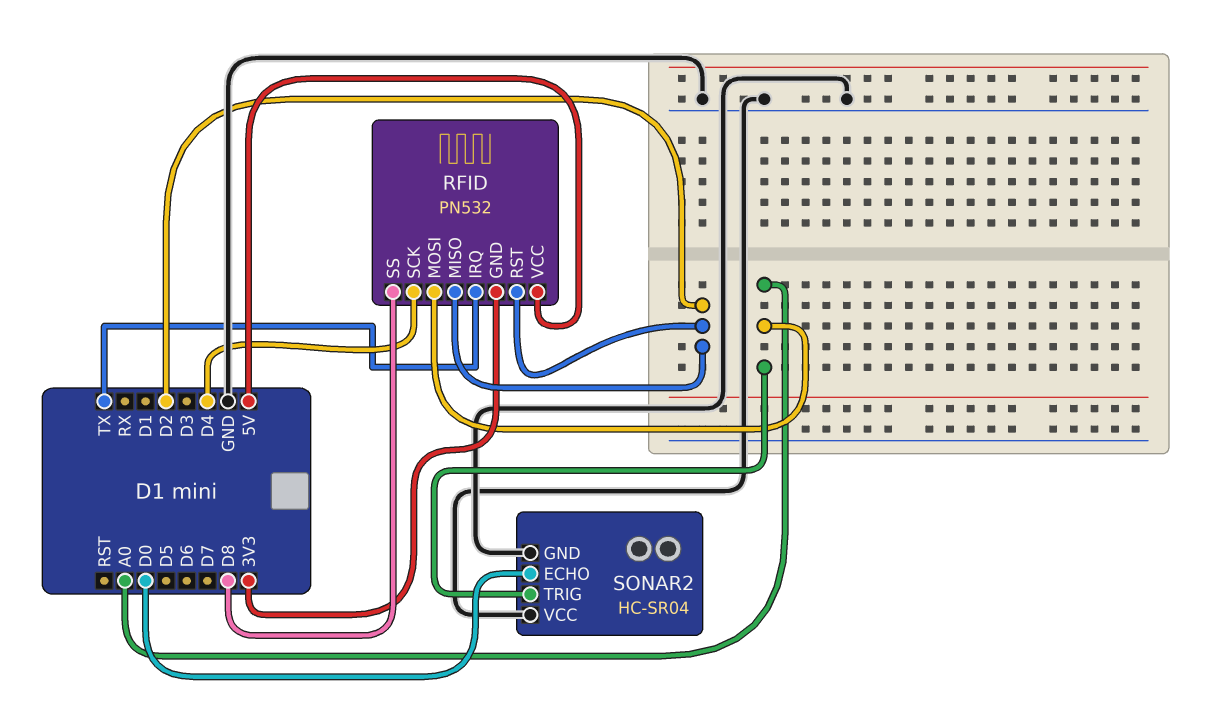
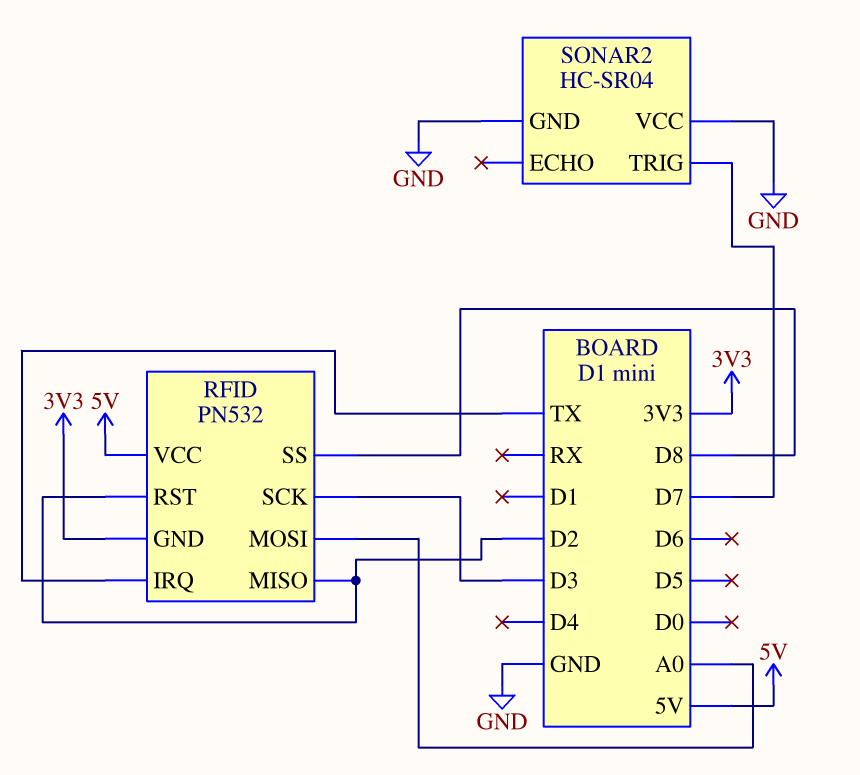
RFID pin SCK: D4 -> D3
SONAR2 pin ECHO: D0 -> none
SONAR2 pin TRIG: A0 -> D7

